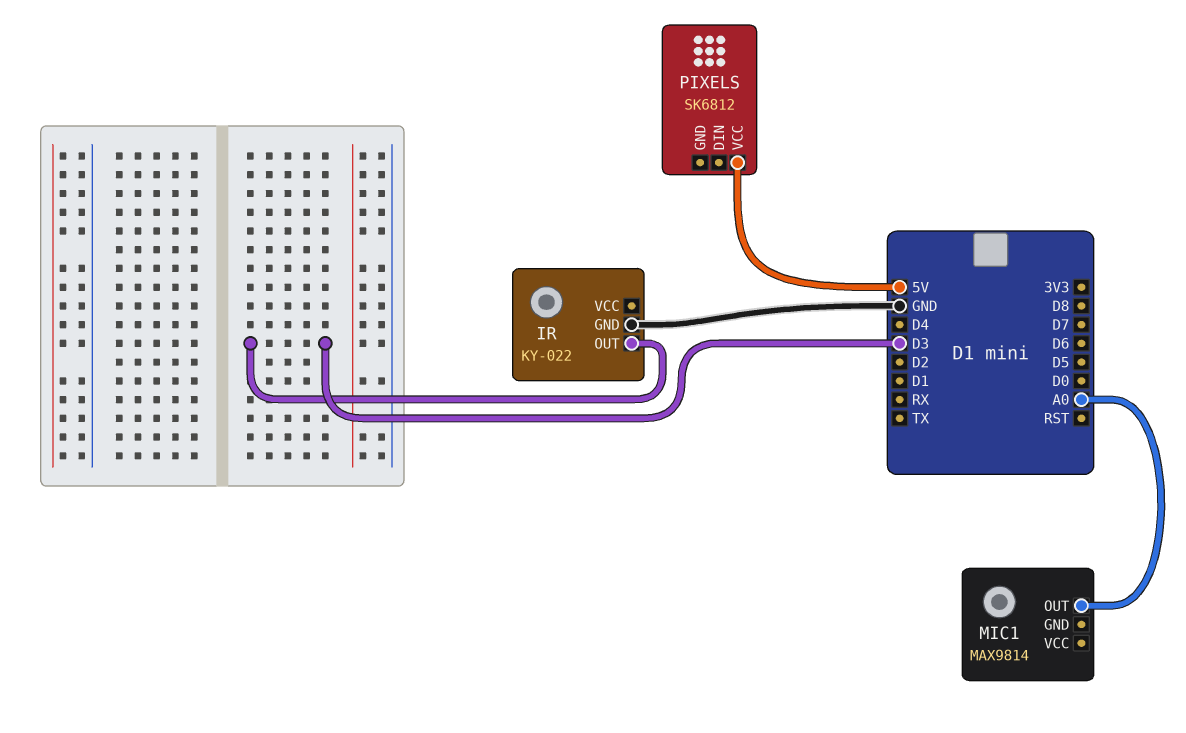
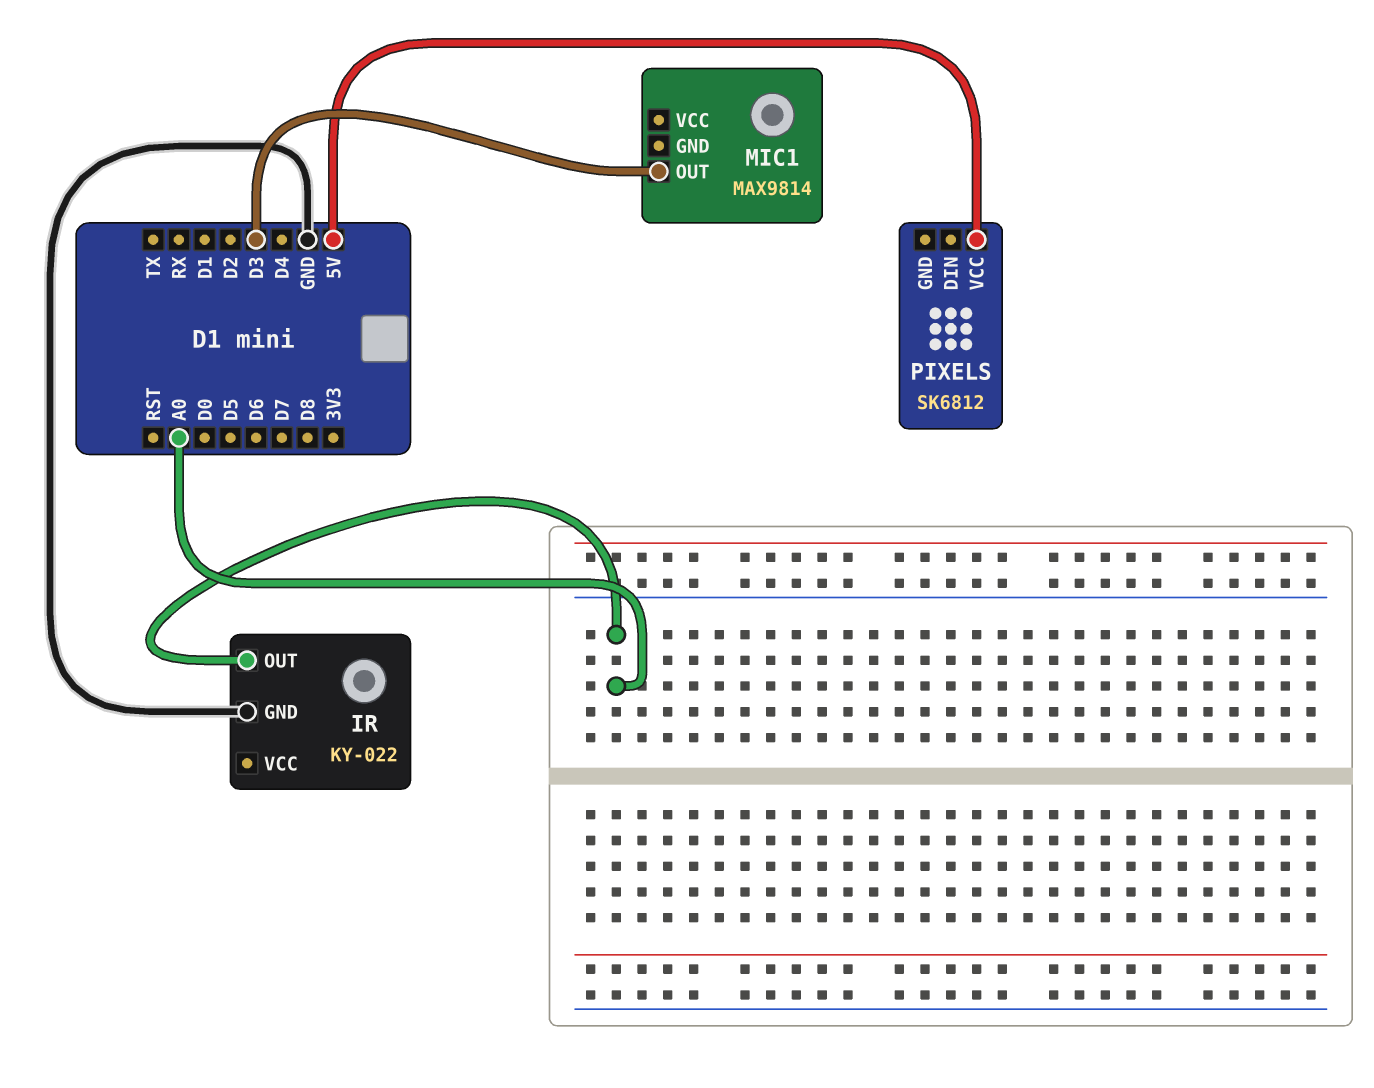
IR pin OUT: D3 -> A0
MIC1 pin OUT: A0 -> D3

